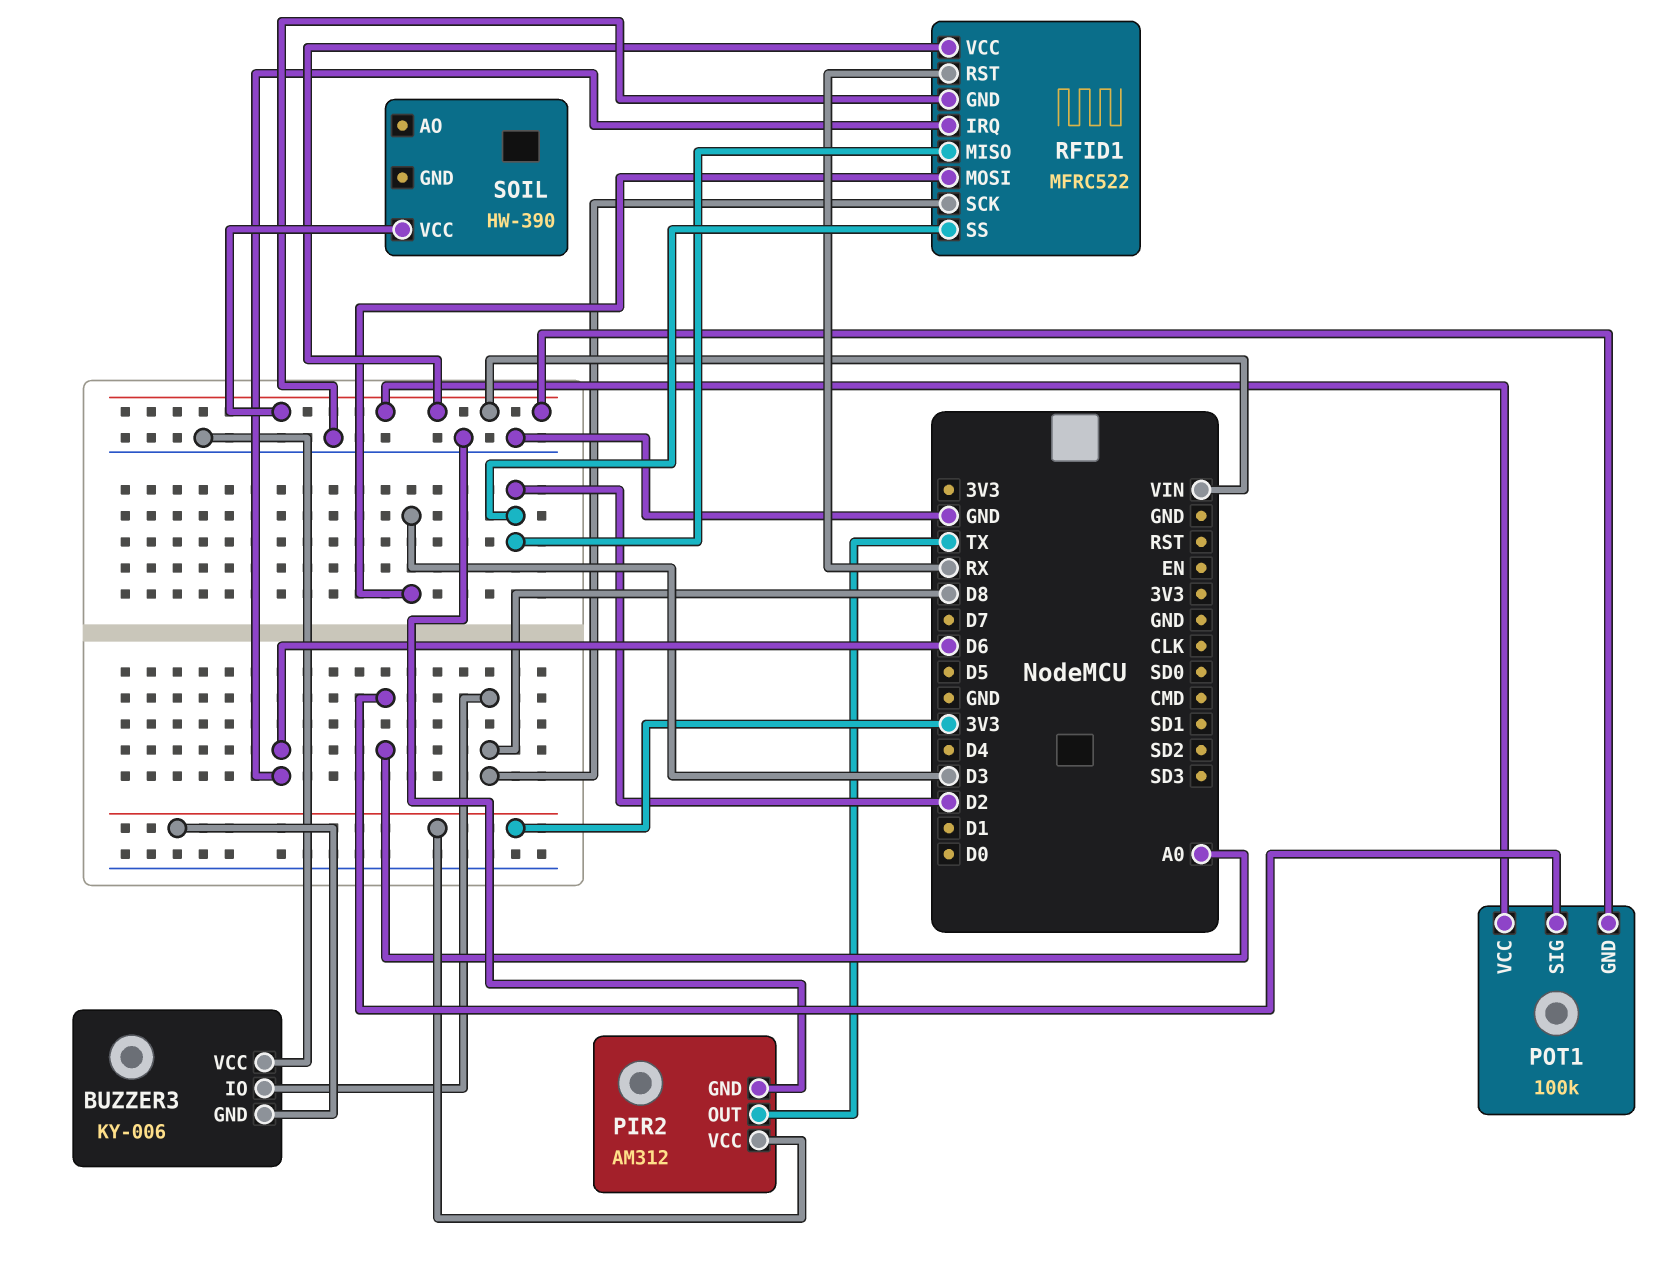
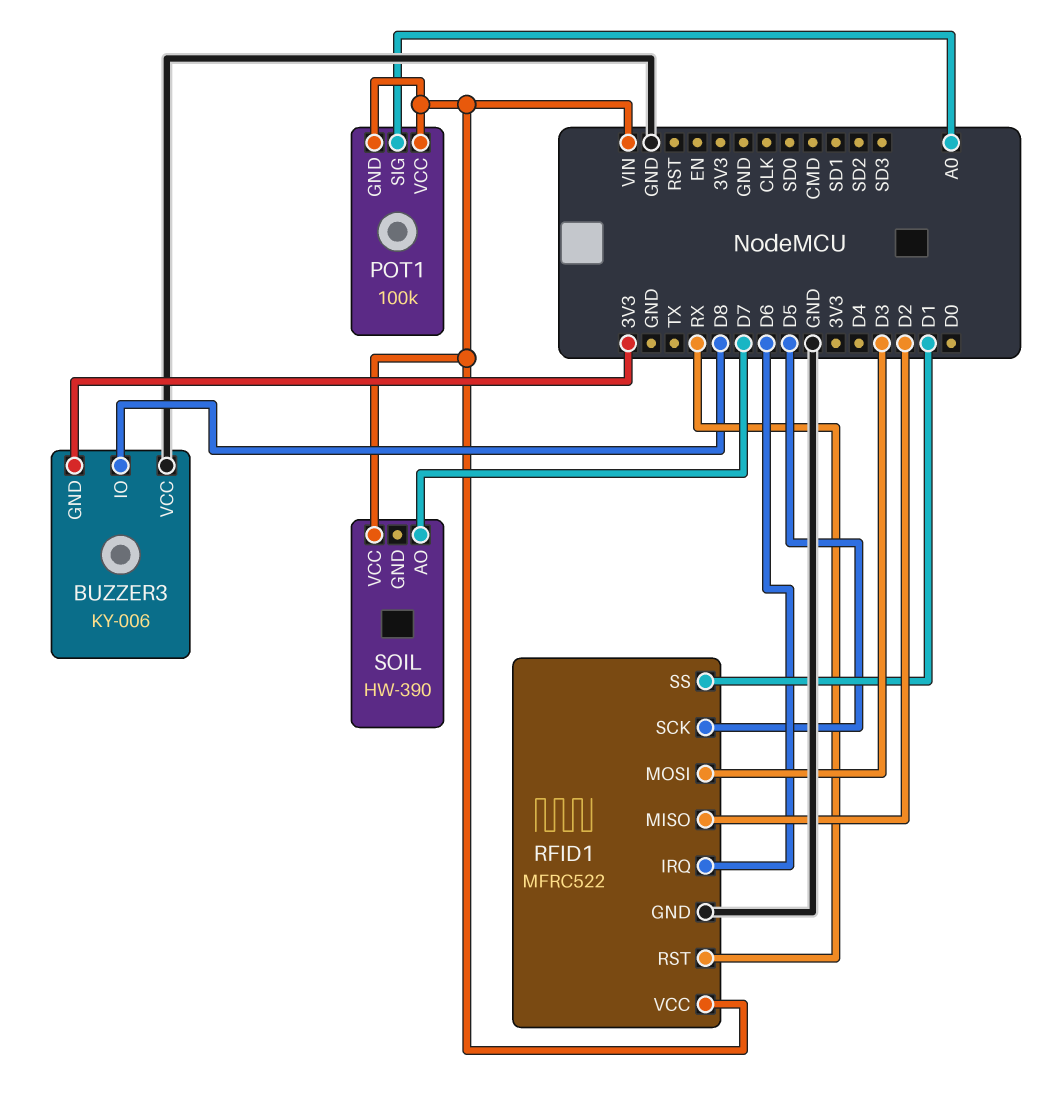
PIR2: AM312 -> none
PIR2 pin GND: GND -> none
PIR2 pin OUT: TX -> none
PIR2 pin VCC: 3V3 -> none
RFID1 pin SCK: D8 -> D5
RFID1 pin SS: D2 -> D1
SOIL pin AO: none -> D7

